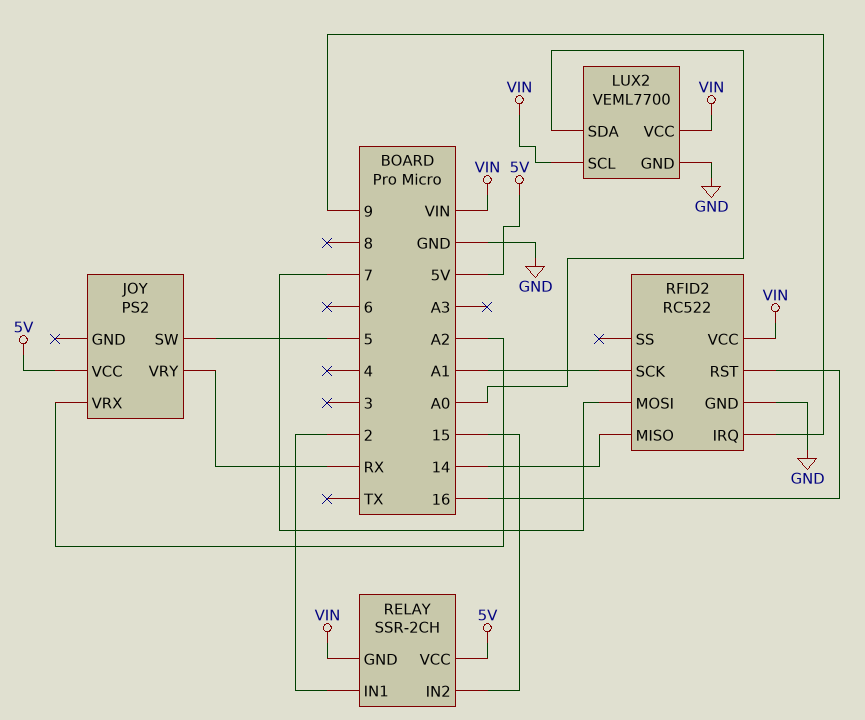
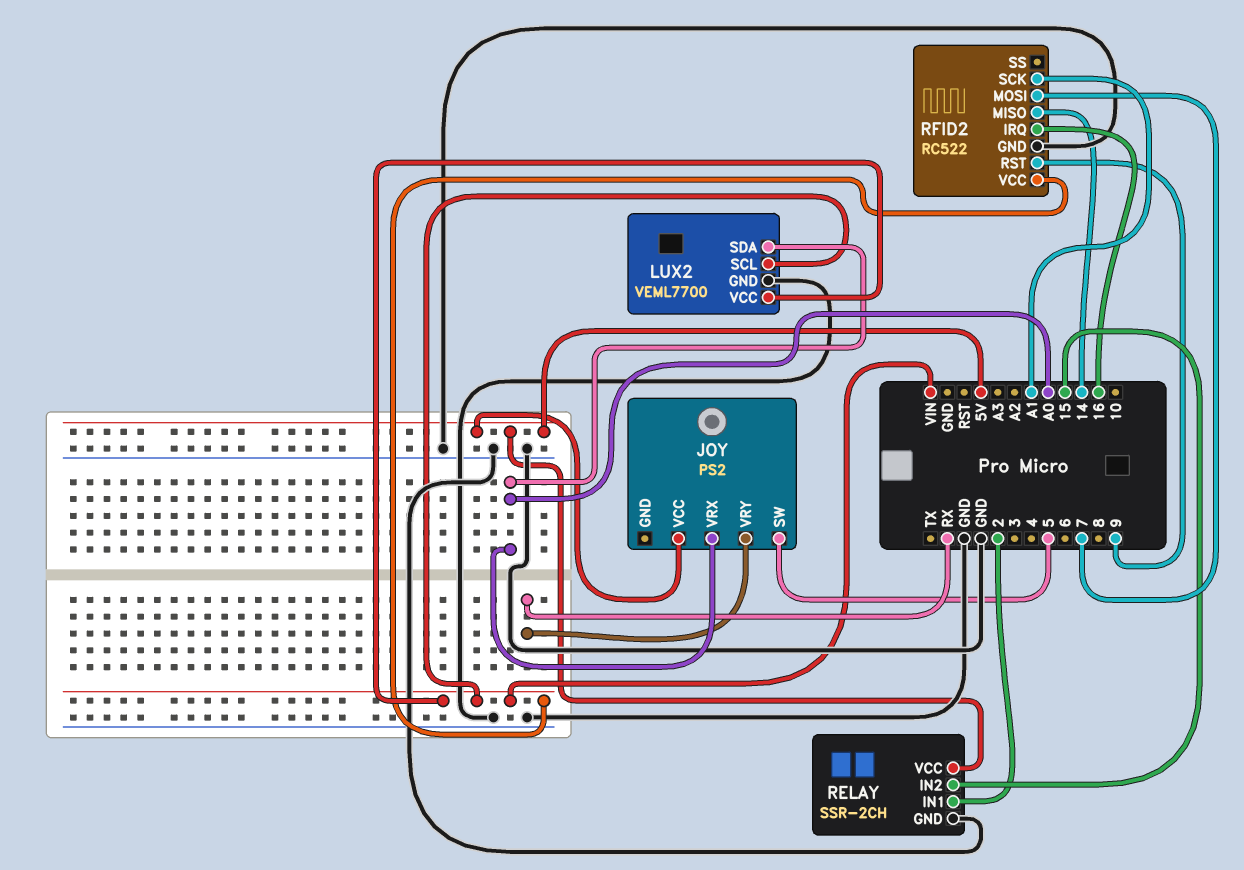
JOY pin VRX: A2 -> A0
RELAY pin GND: VIN -> GND
RFID2 pin IRQ: 9 -> 16
RFID2 pin RST: 16 -> 9

